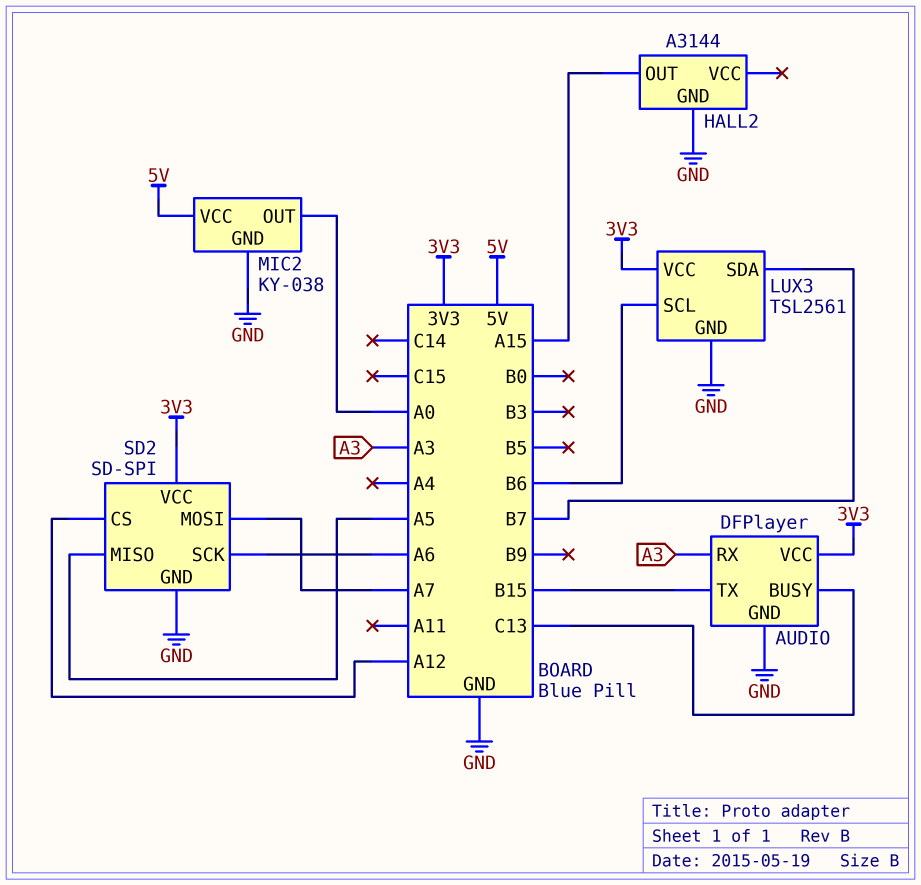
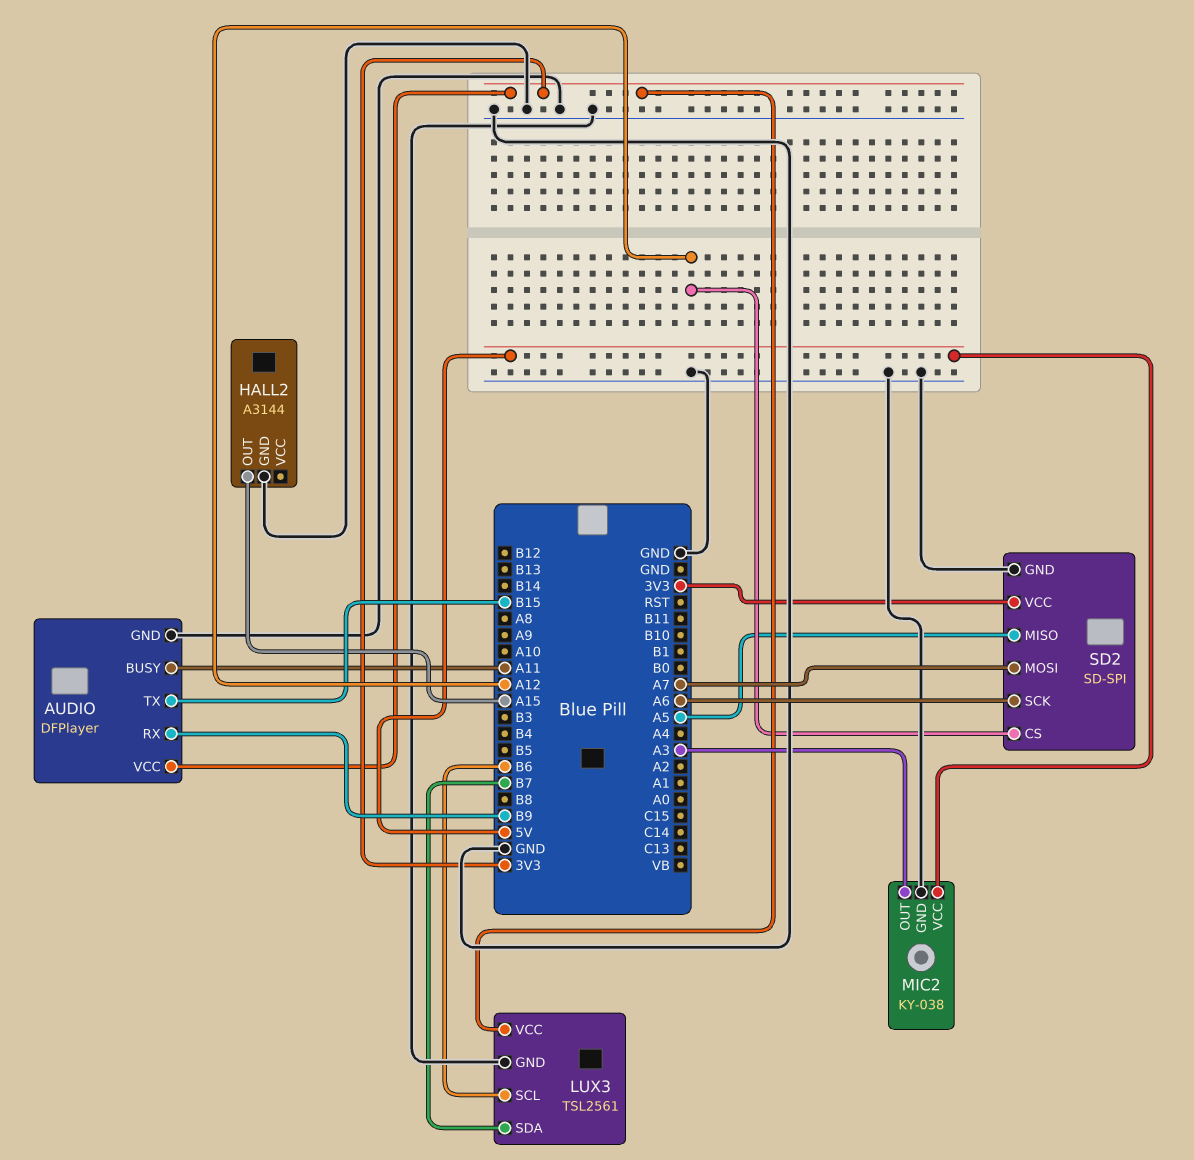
AUDIO pin BUSY: C13 -> A11
AUDIO pin RX: A3 -> B9
MIC2 pin OUT: A0 -> A3

